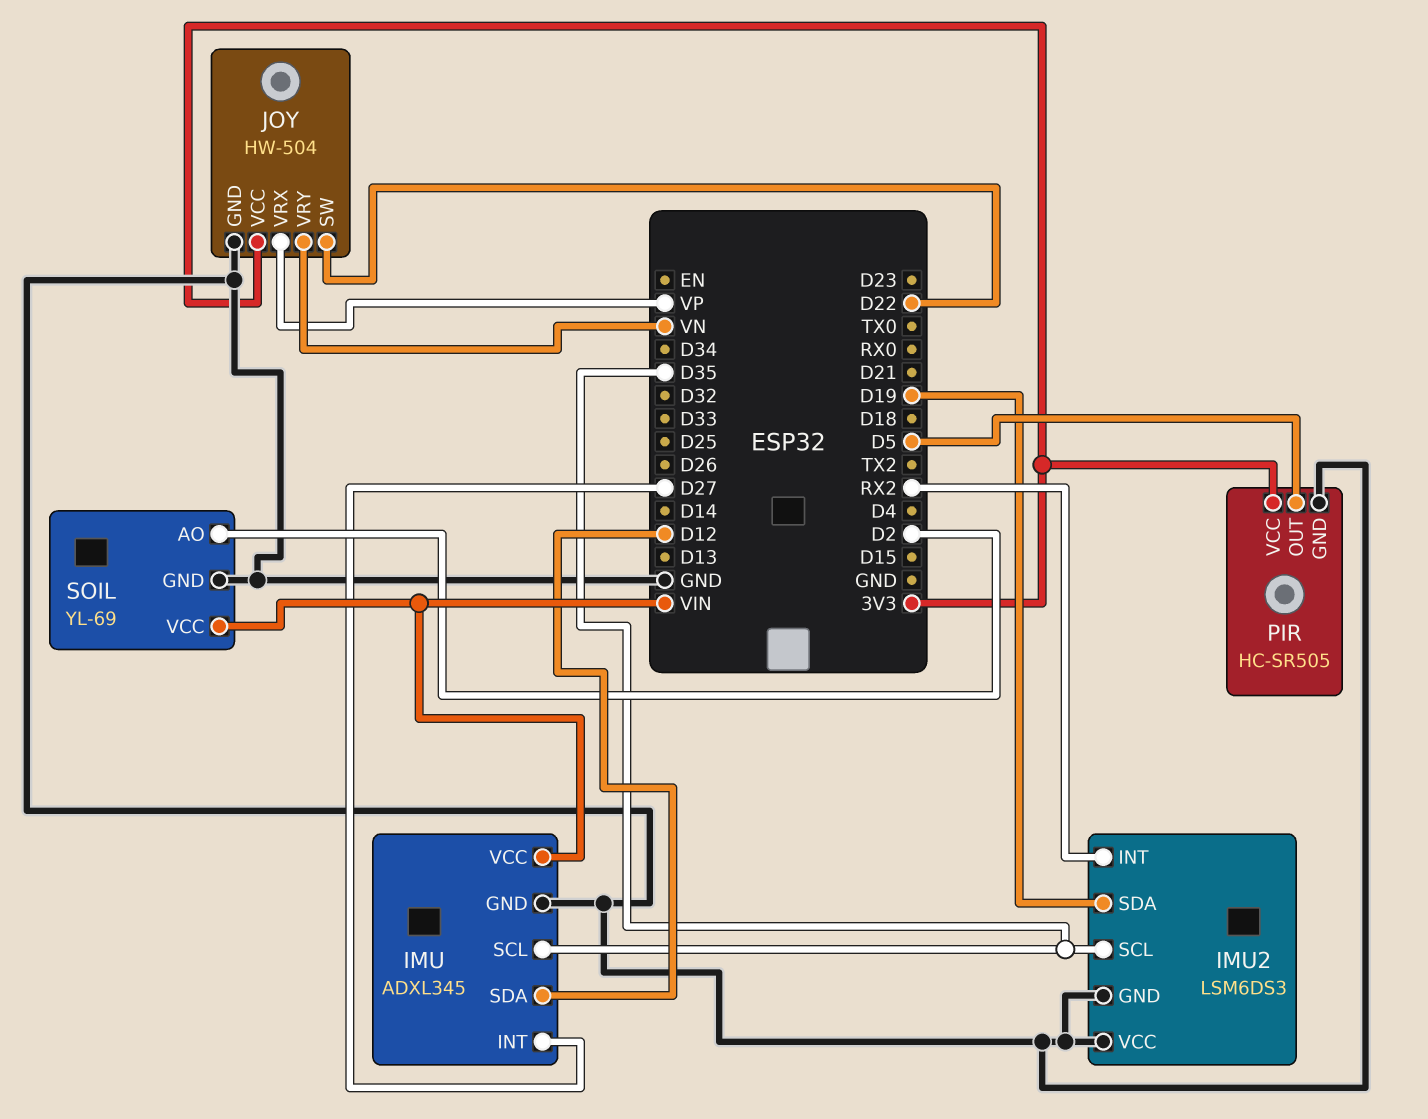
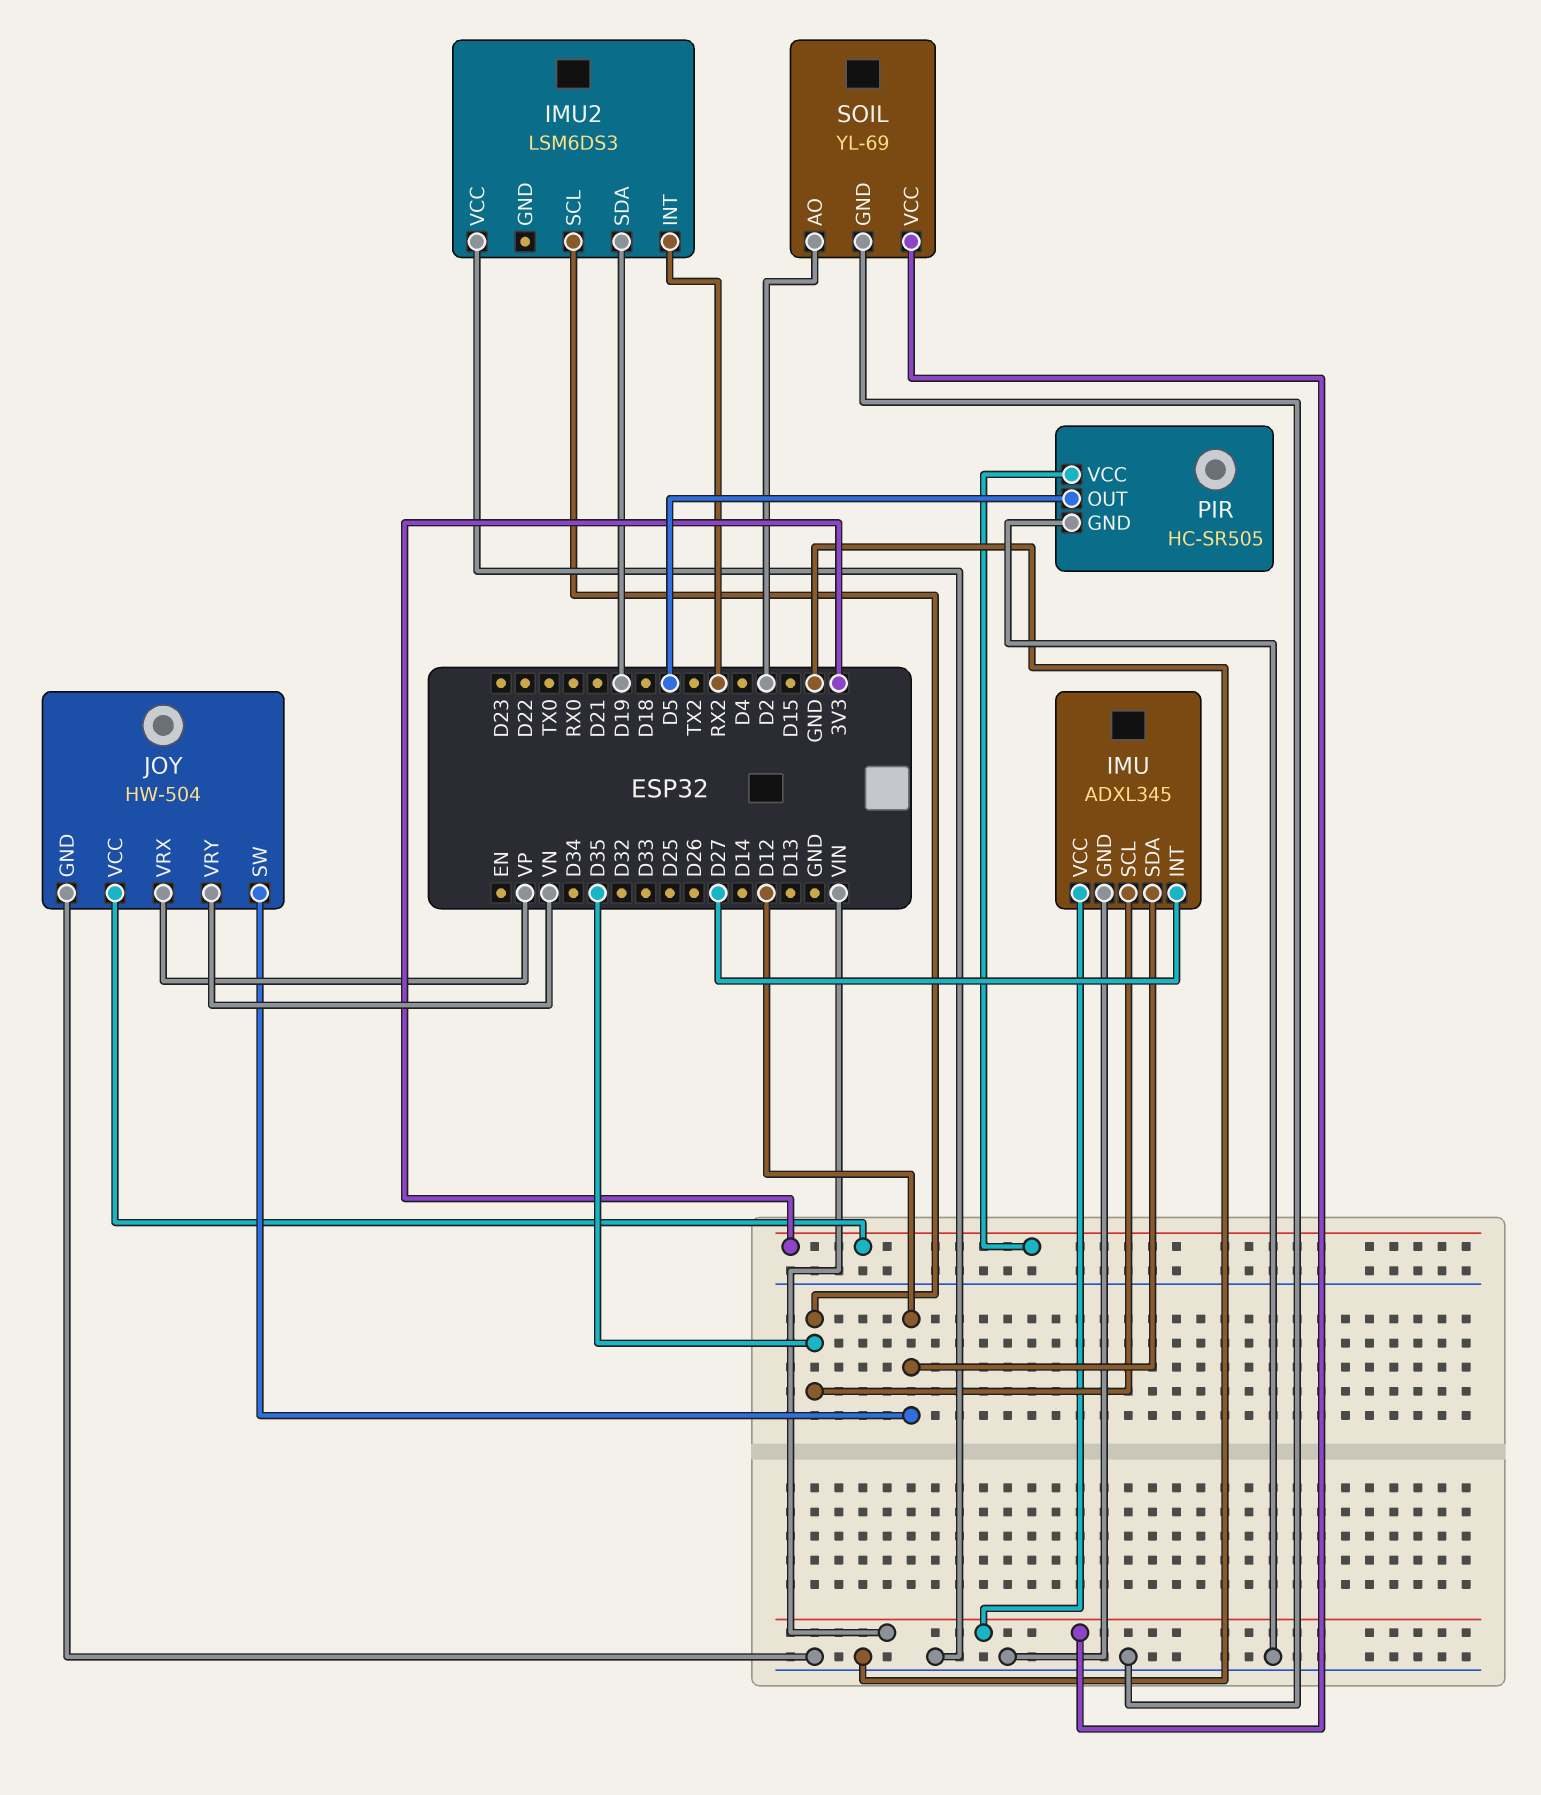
IMU2 pin GND: GND -> none
JOY pin SW: D22 -> D12

